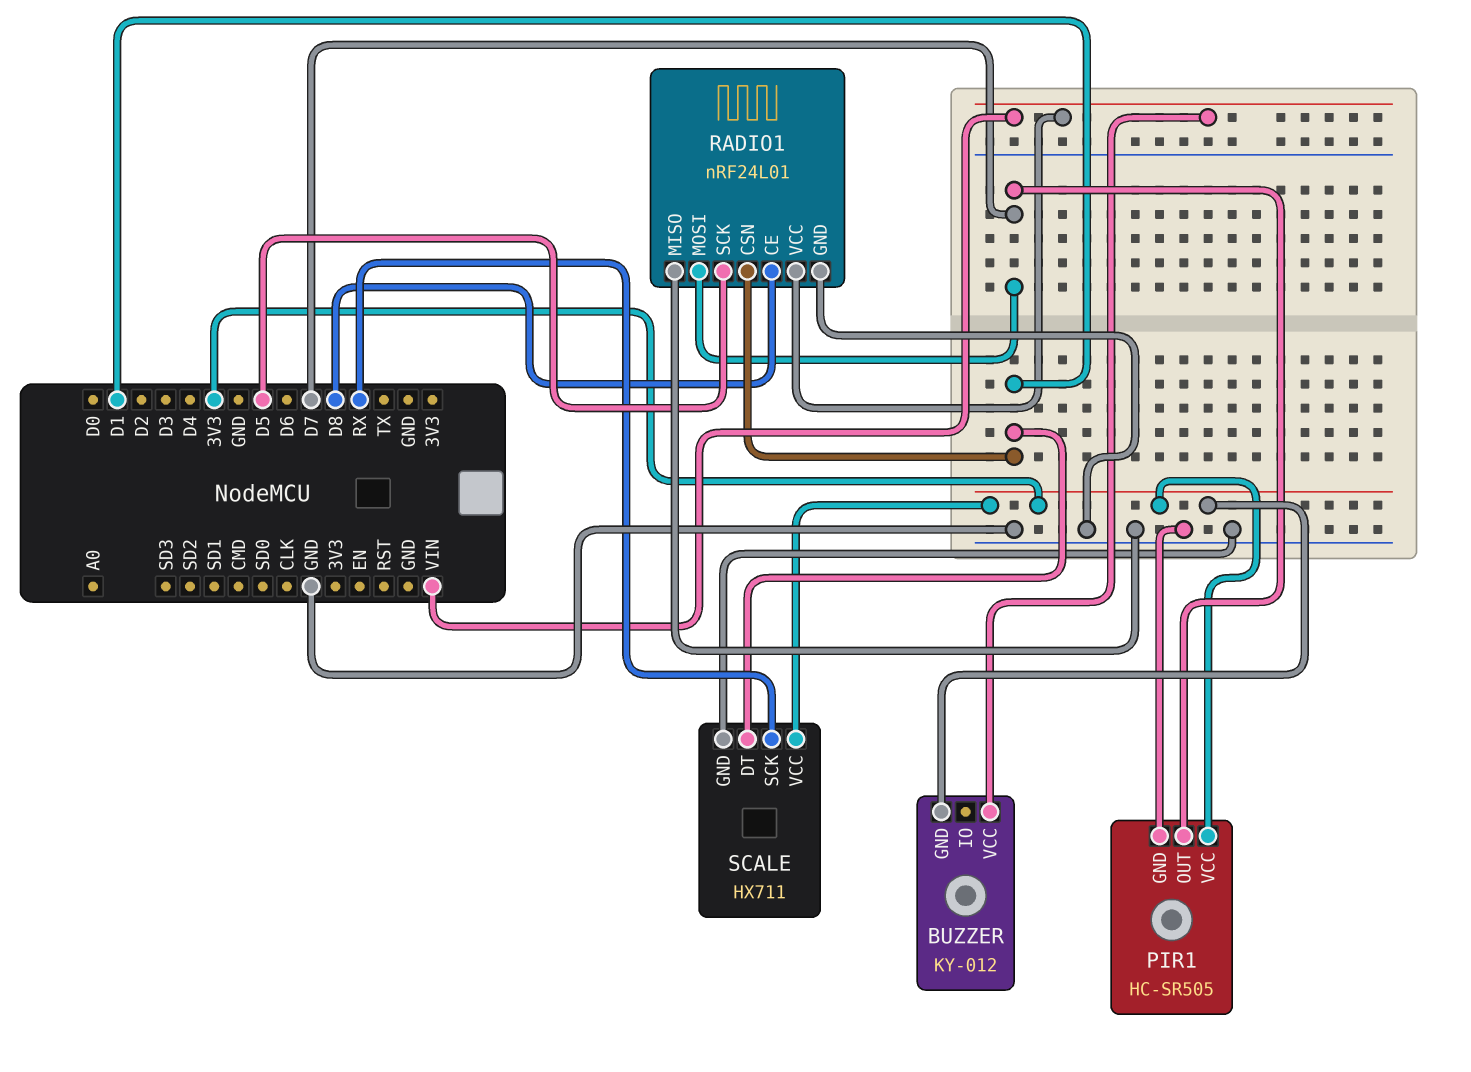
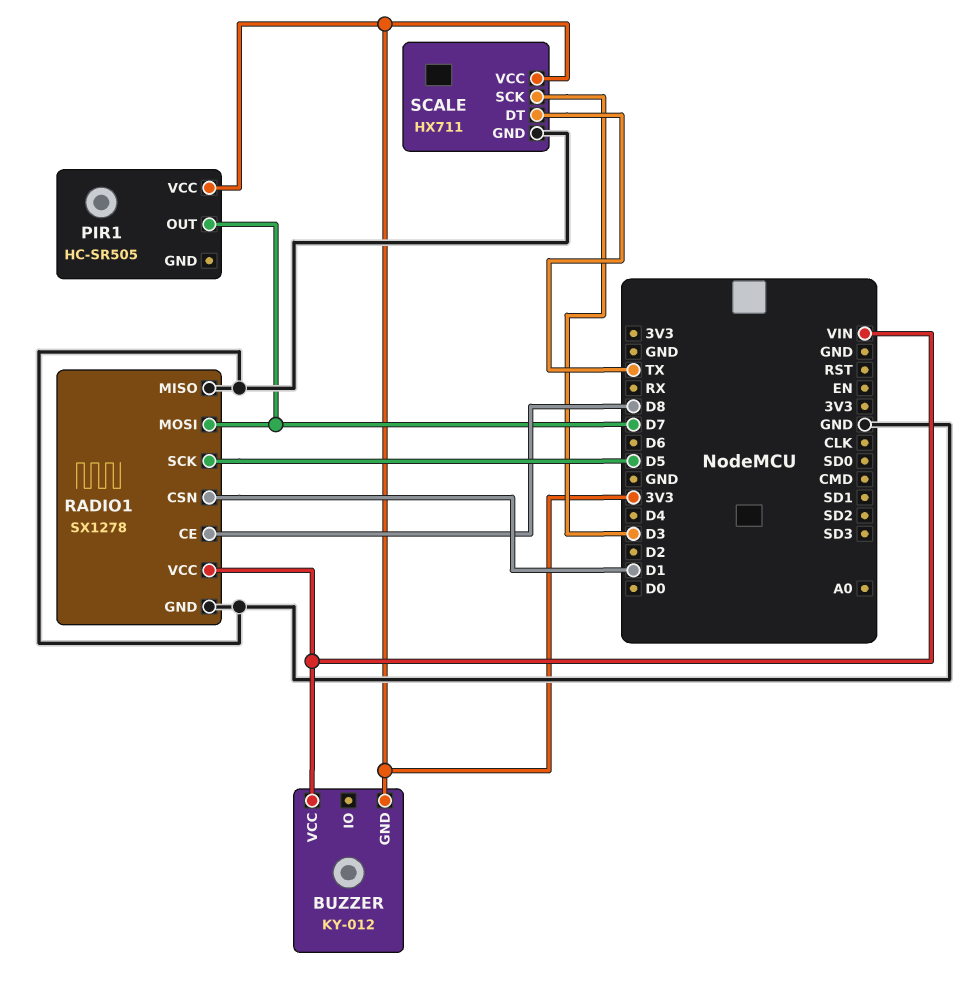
PIR1 pin GND: GND -> none
RADIO1: nRF24L01 -> SX1278
SCALE pin DT: D1 -> TX
SCALE pin SCK: RX -> D3

